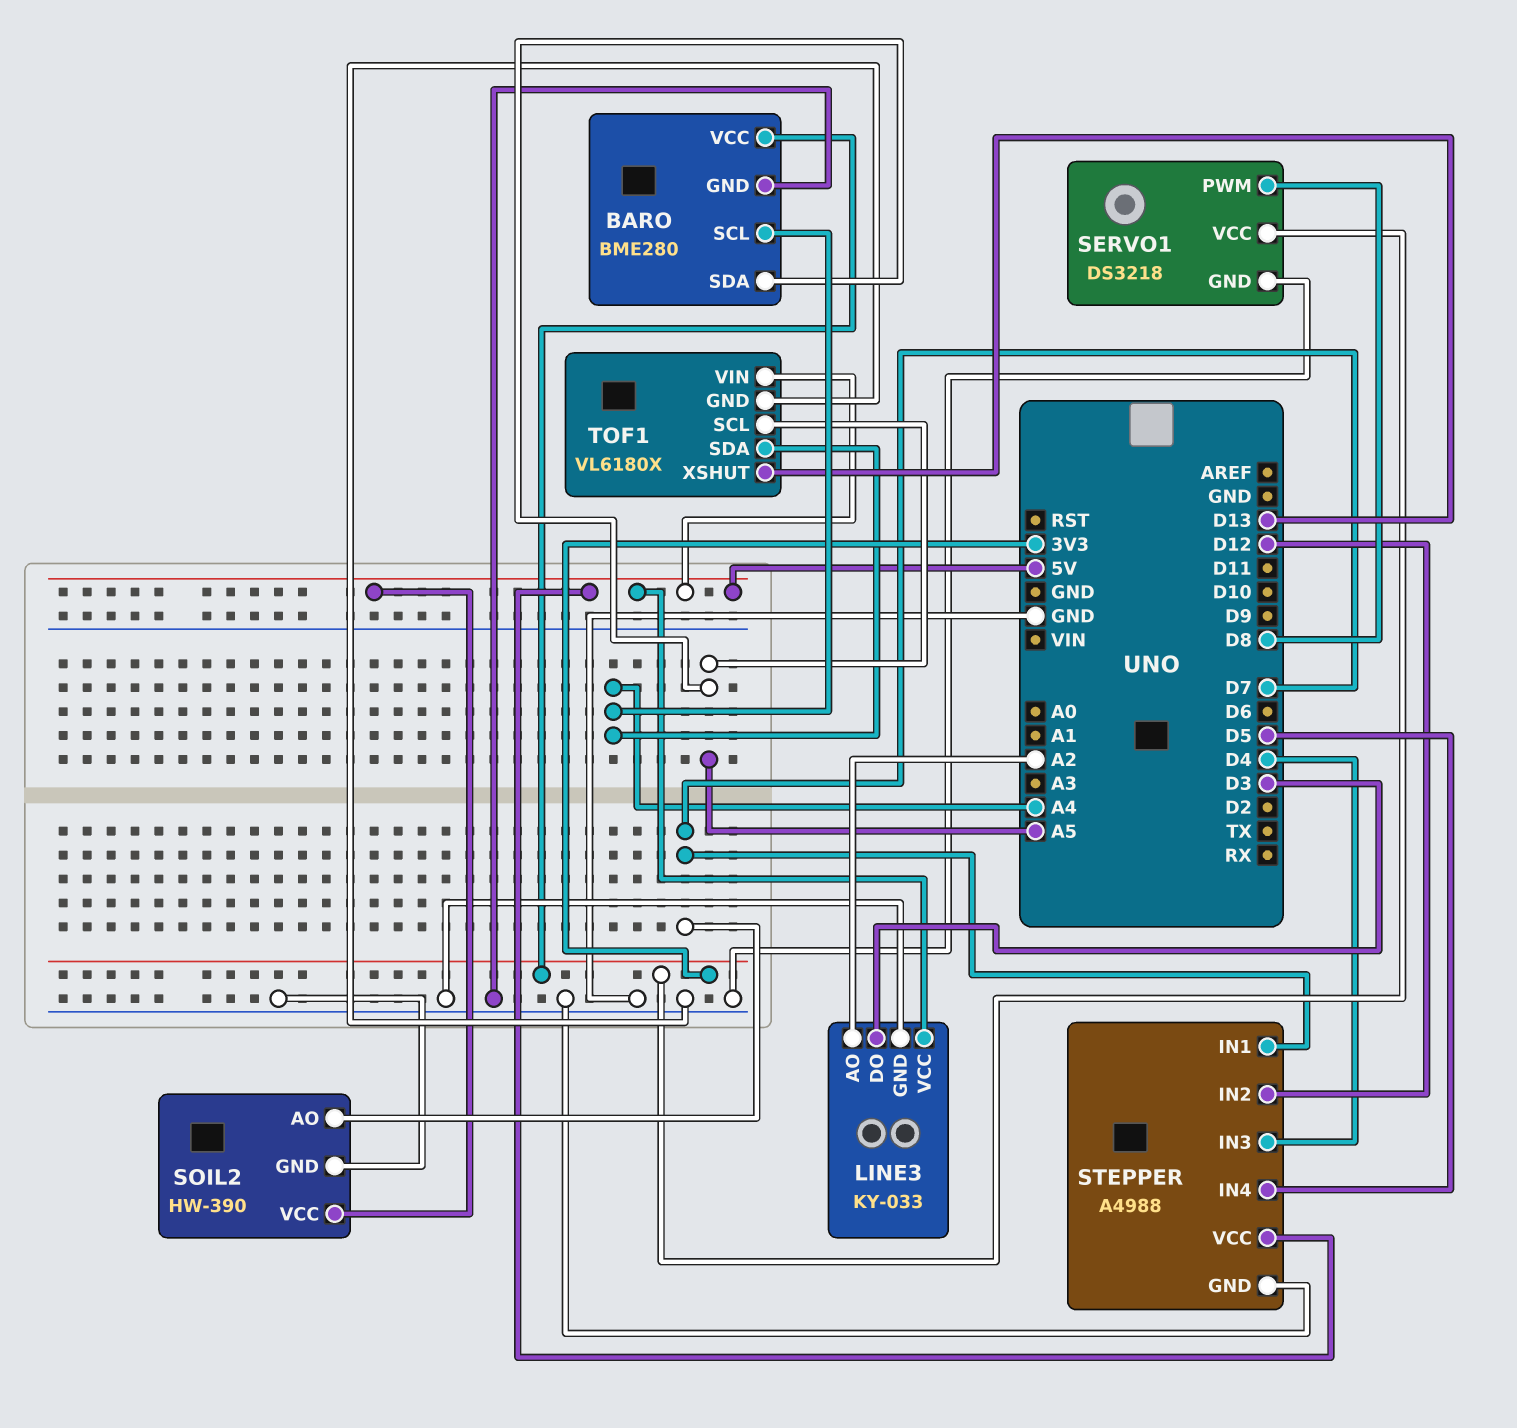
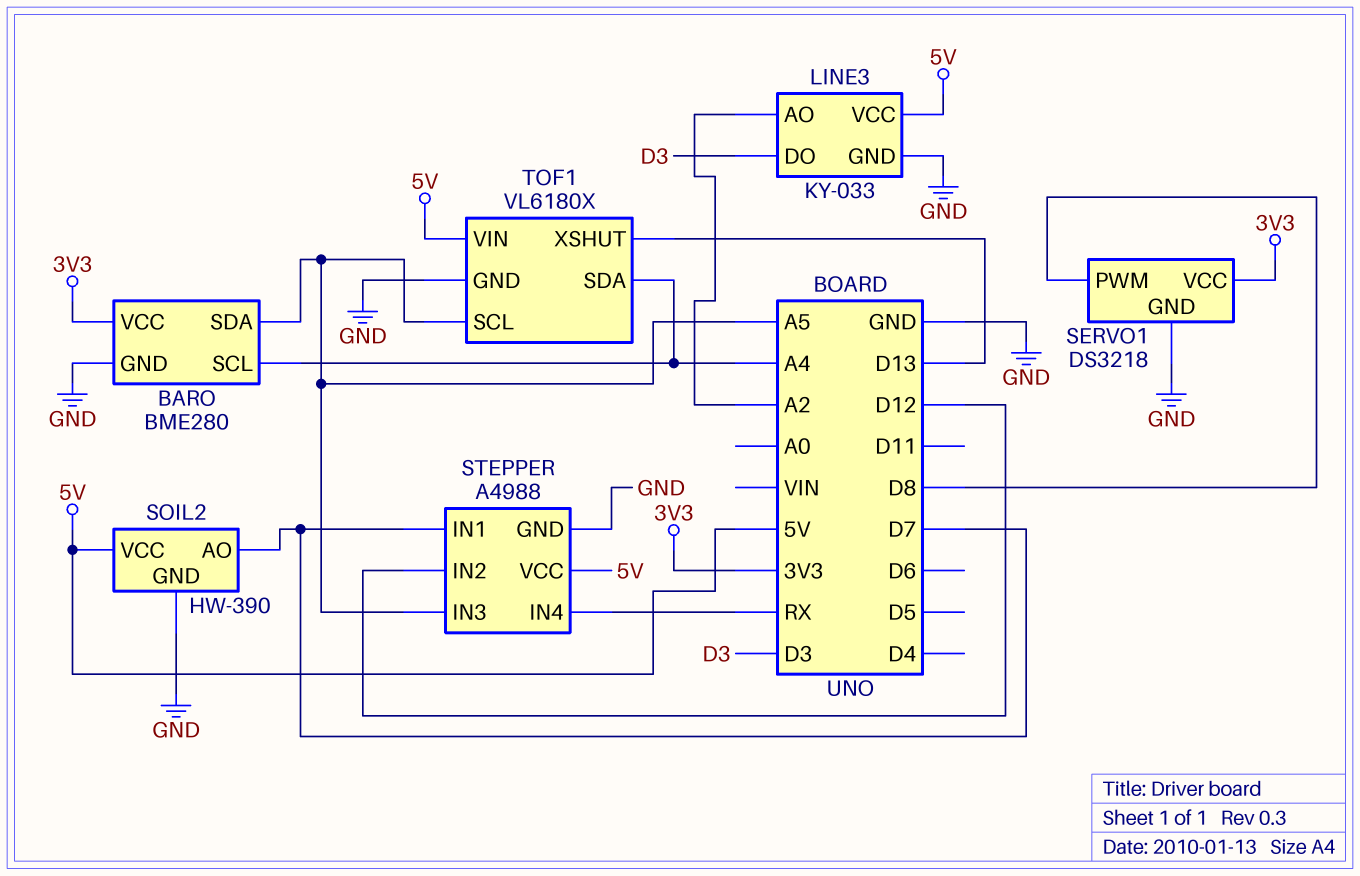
STEPPER pin IN3: D4 -> A5
STEPPER pin IN4: D5 -> RX

